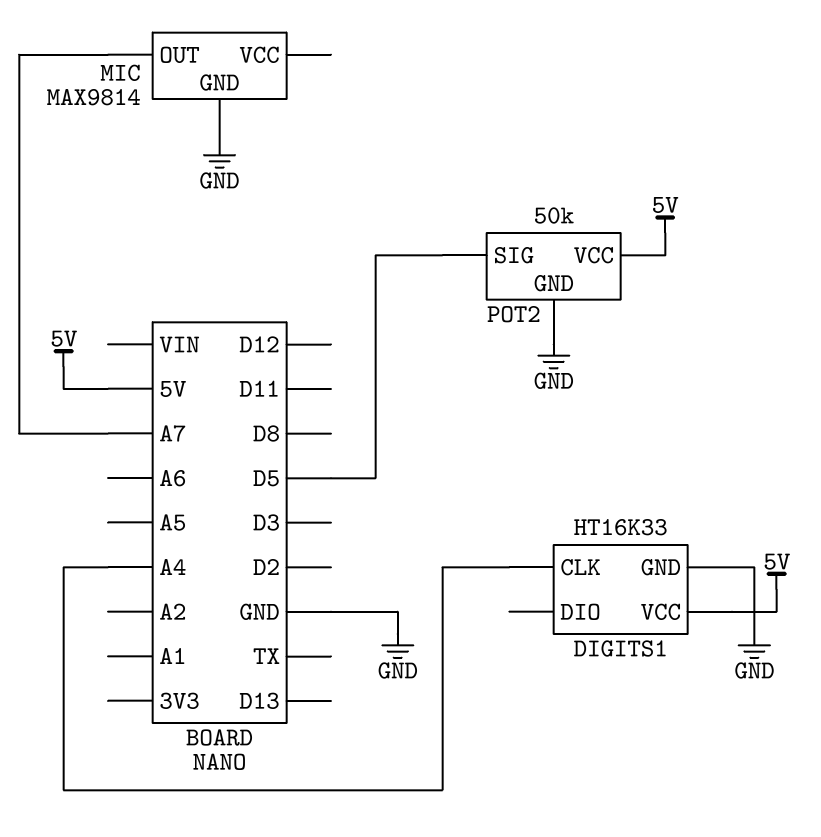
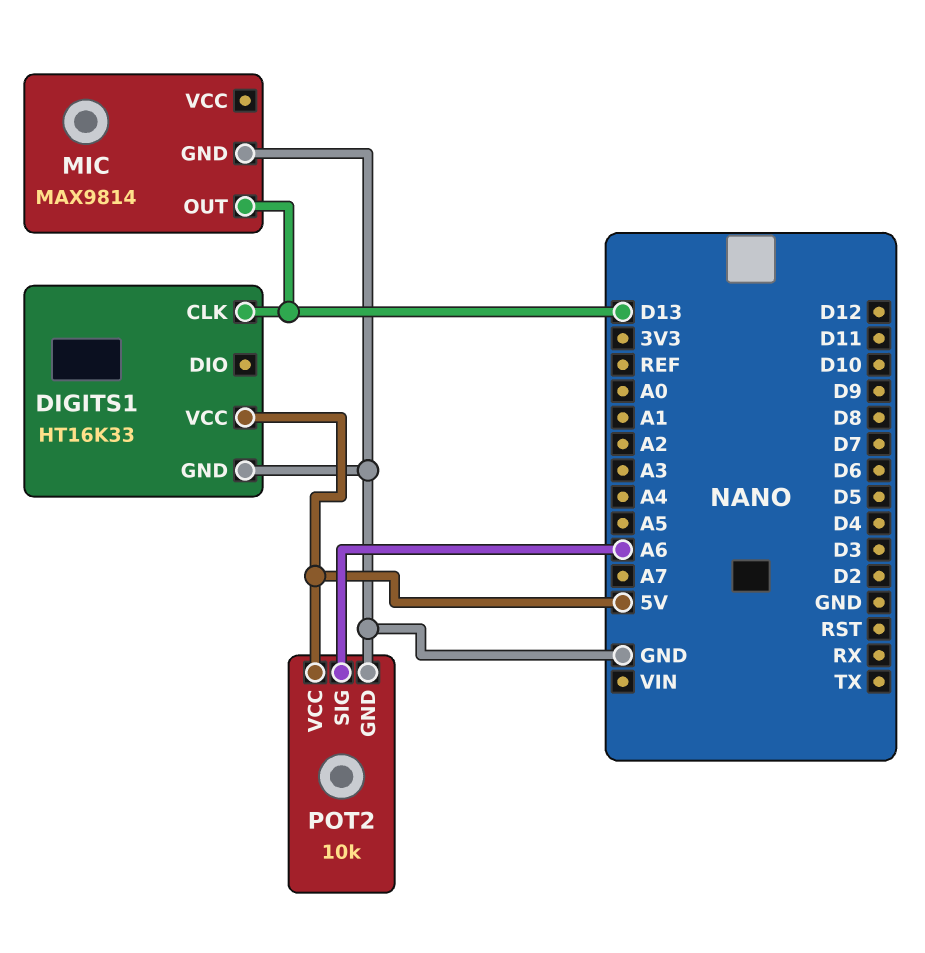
DIGITS1 pin CLK: A4 -> D13
MIC pin OUT: A7 -> D13
POT2: 50k -> 10k
POT2 pin SIG: D5 -> A6

